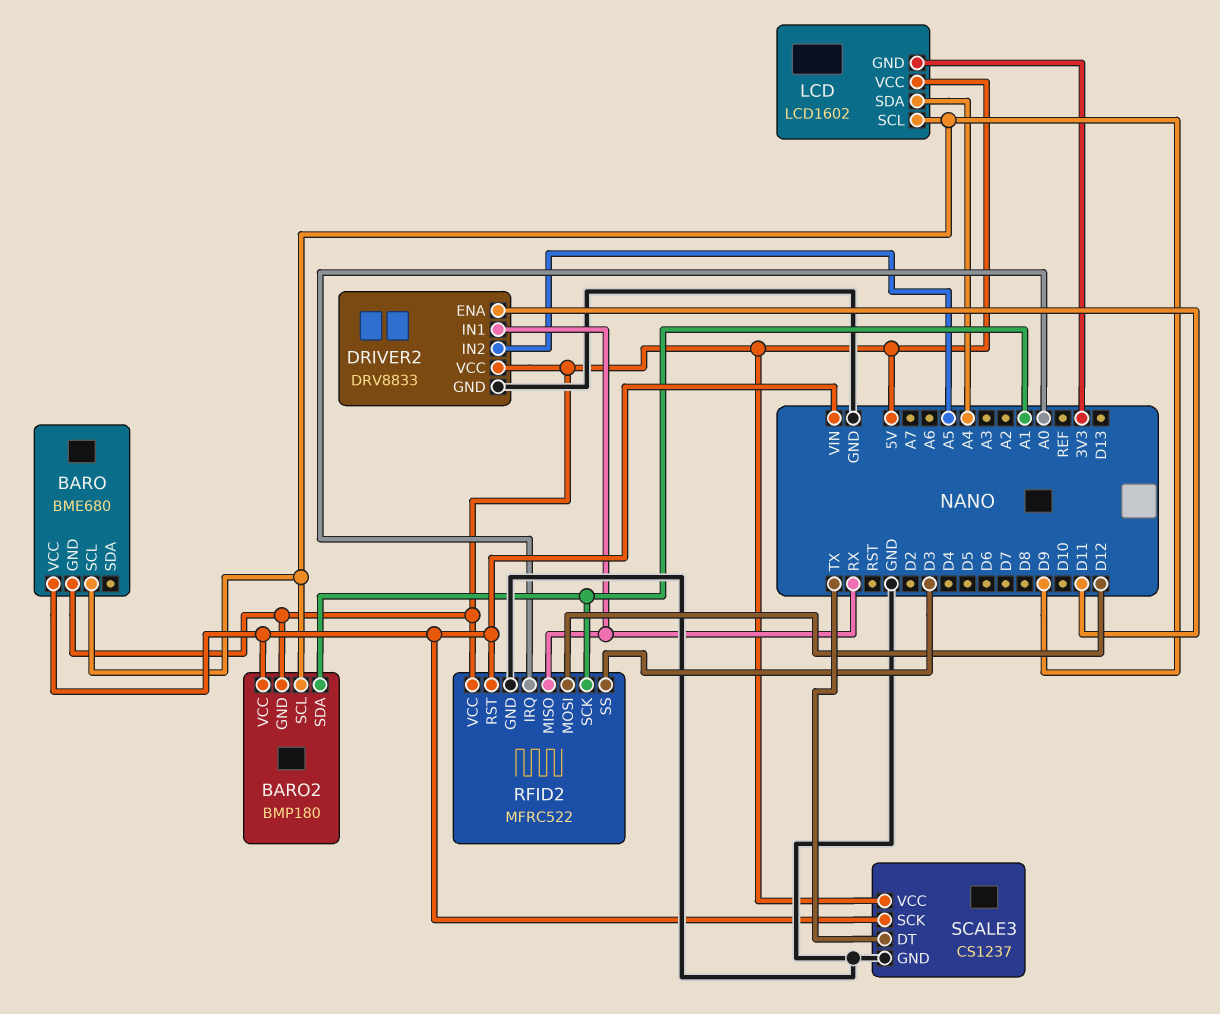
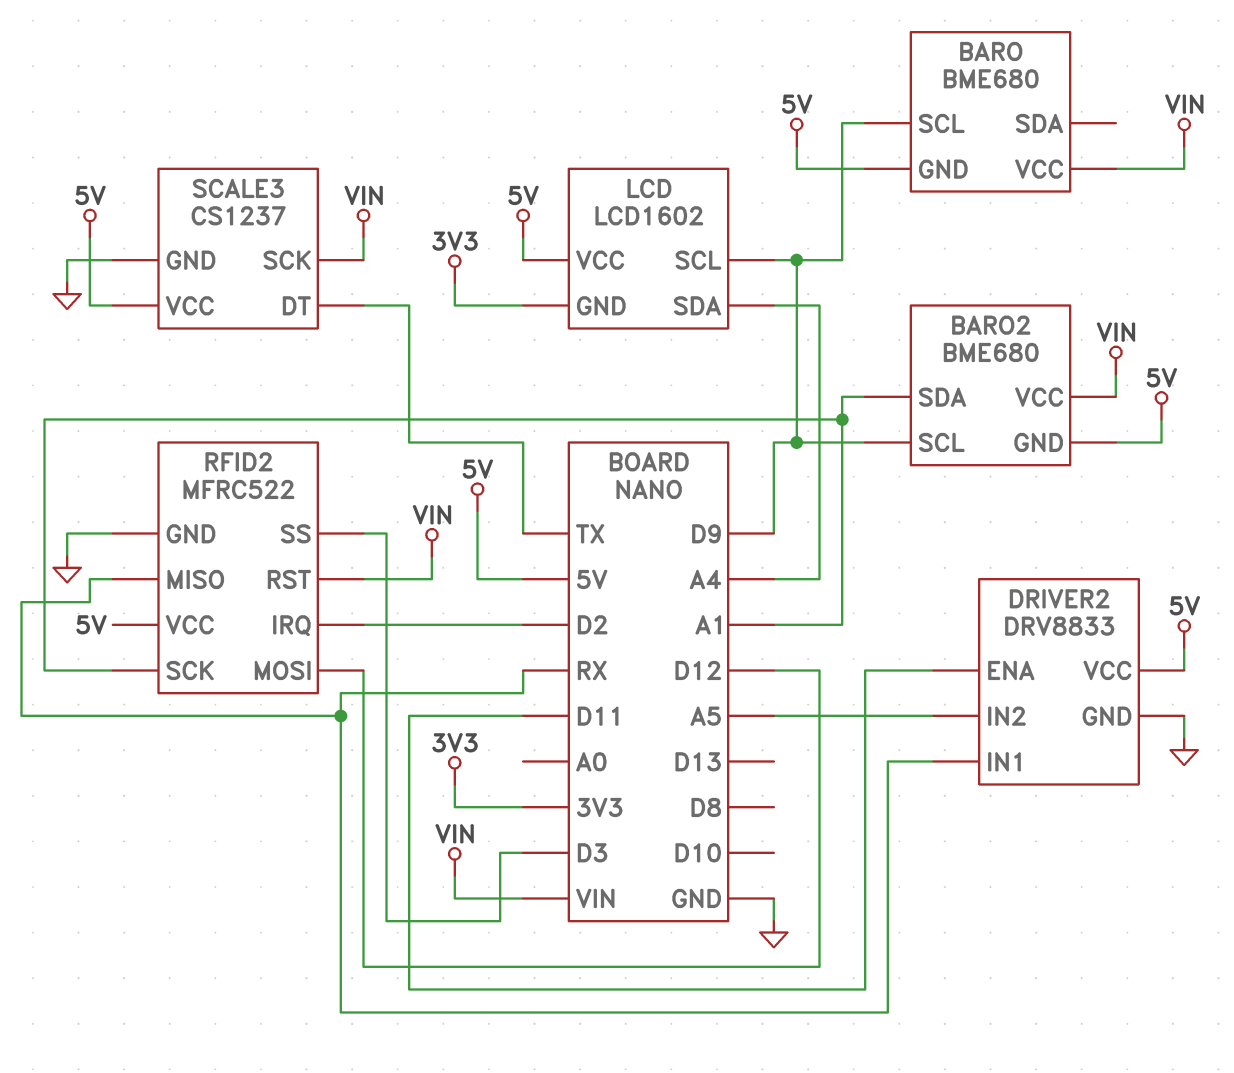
BARO2: BMP180 -> BME680
RFID2 pin IRQ: A0 -> D2

